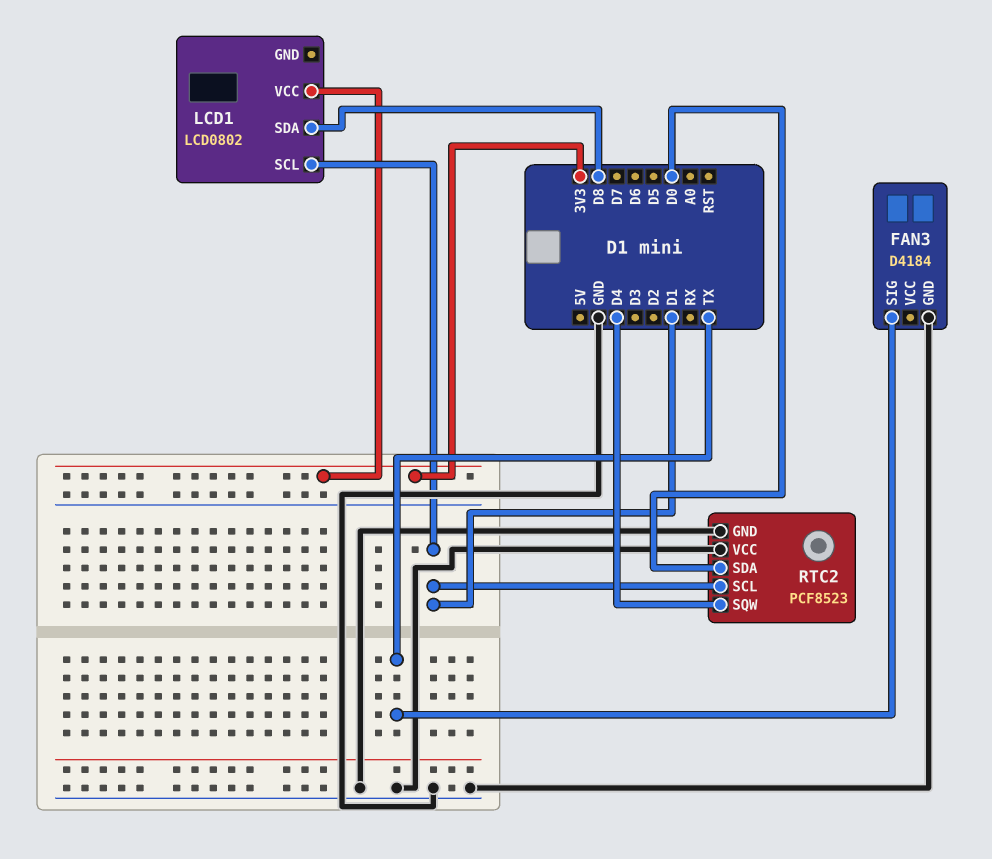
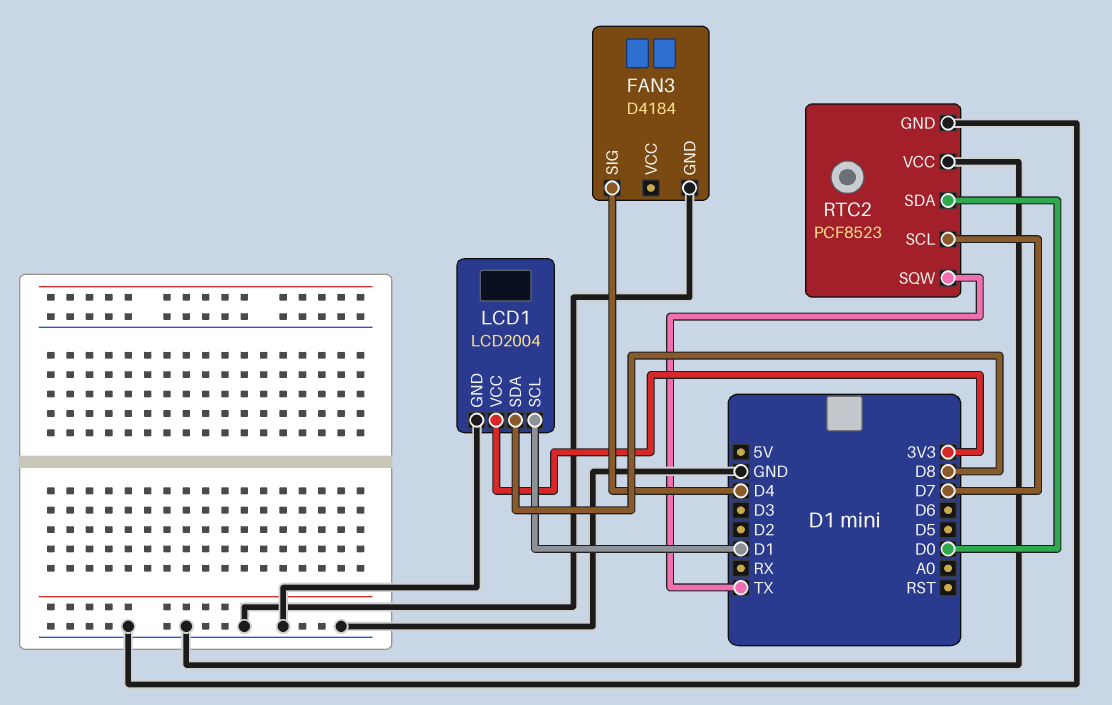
FAN3 pin SIG: TX -> D4
LCD1: LCD0802 -> LCD2004
LCD1 pin GND: none -> GND
RTC2 pin SCL: D1 -> D7
RTC2 pin SQW: D4 -> TX

